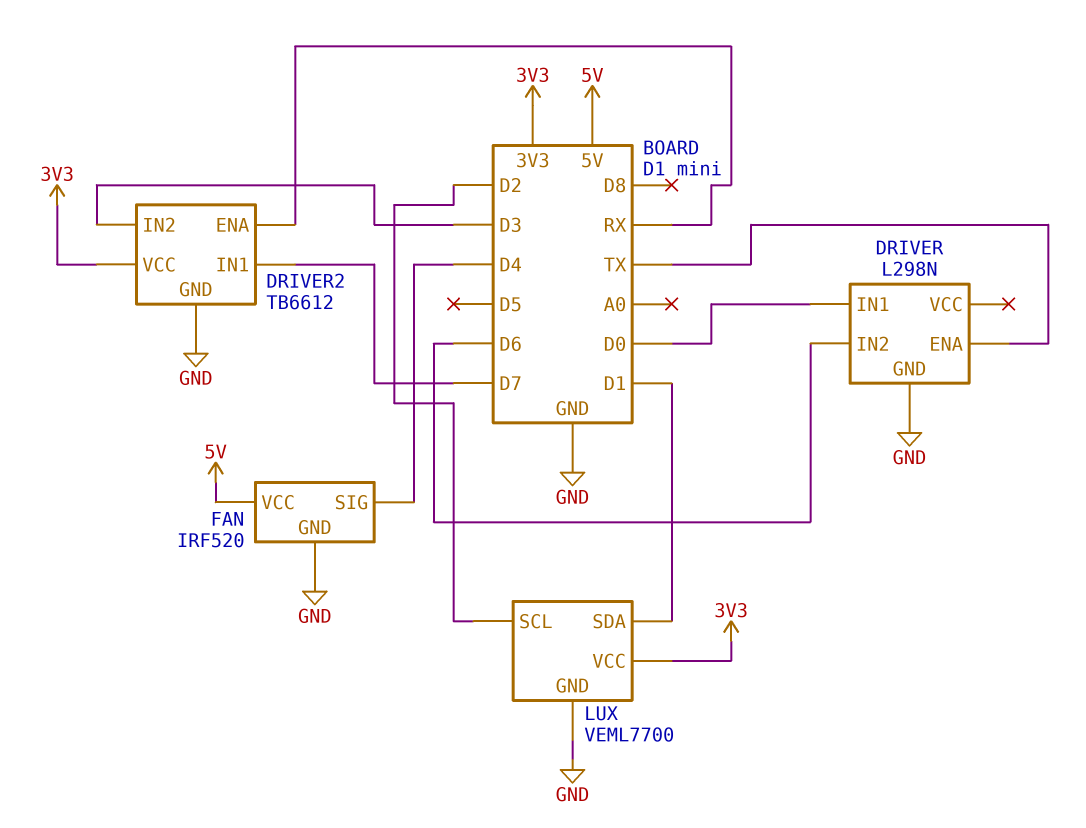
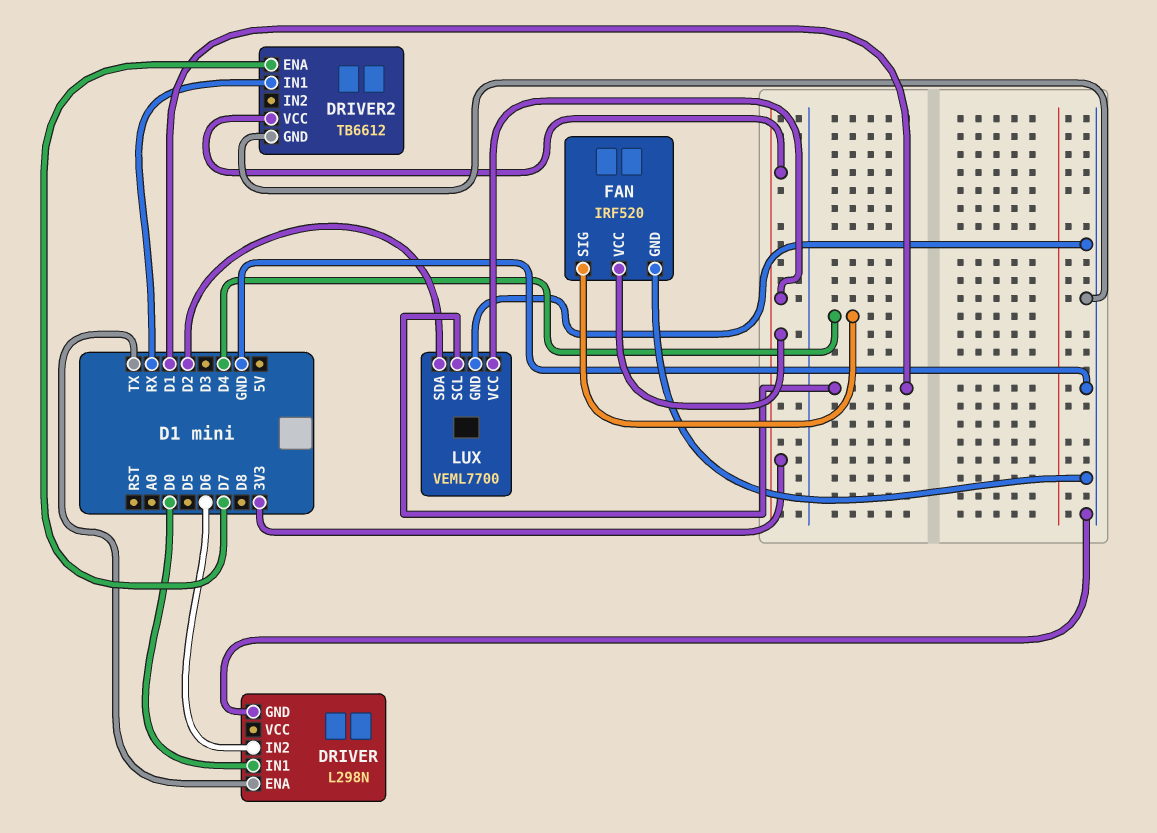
DRIVER2 pin ENA: RX -> D7
DRIVER2 pin IN1: D7 -> RX
DRIVER2 pin IN2: D3 -> none
FAN pin VCC: 5V -> 3V3
LUX pin SCL: D2 -> D1
LUX pin SDA: D1 -> D2

